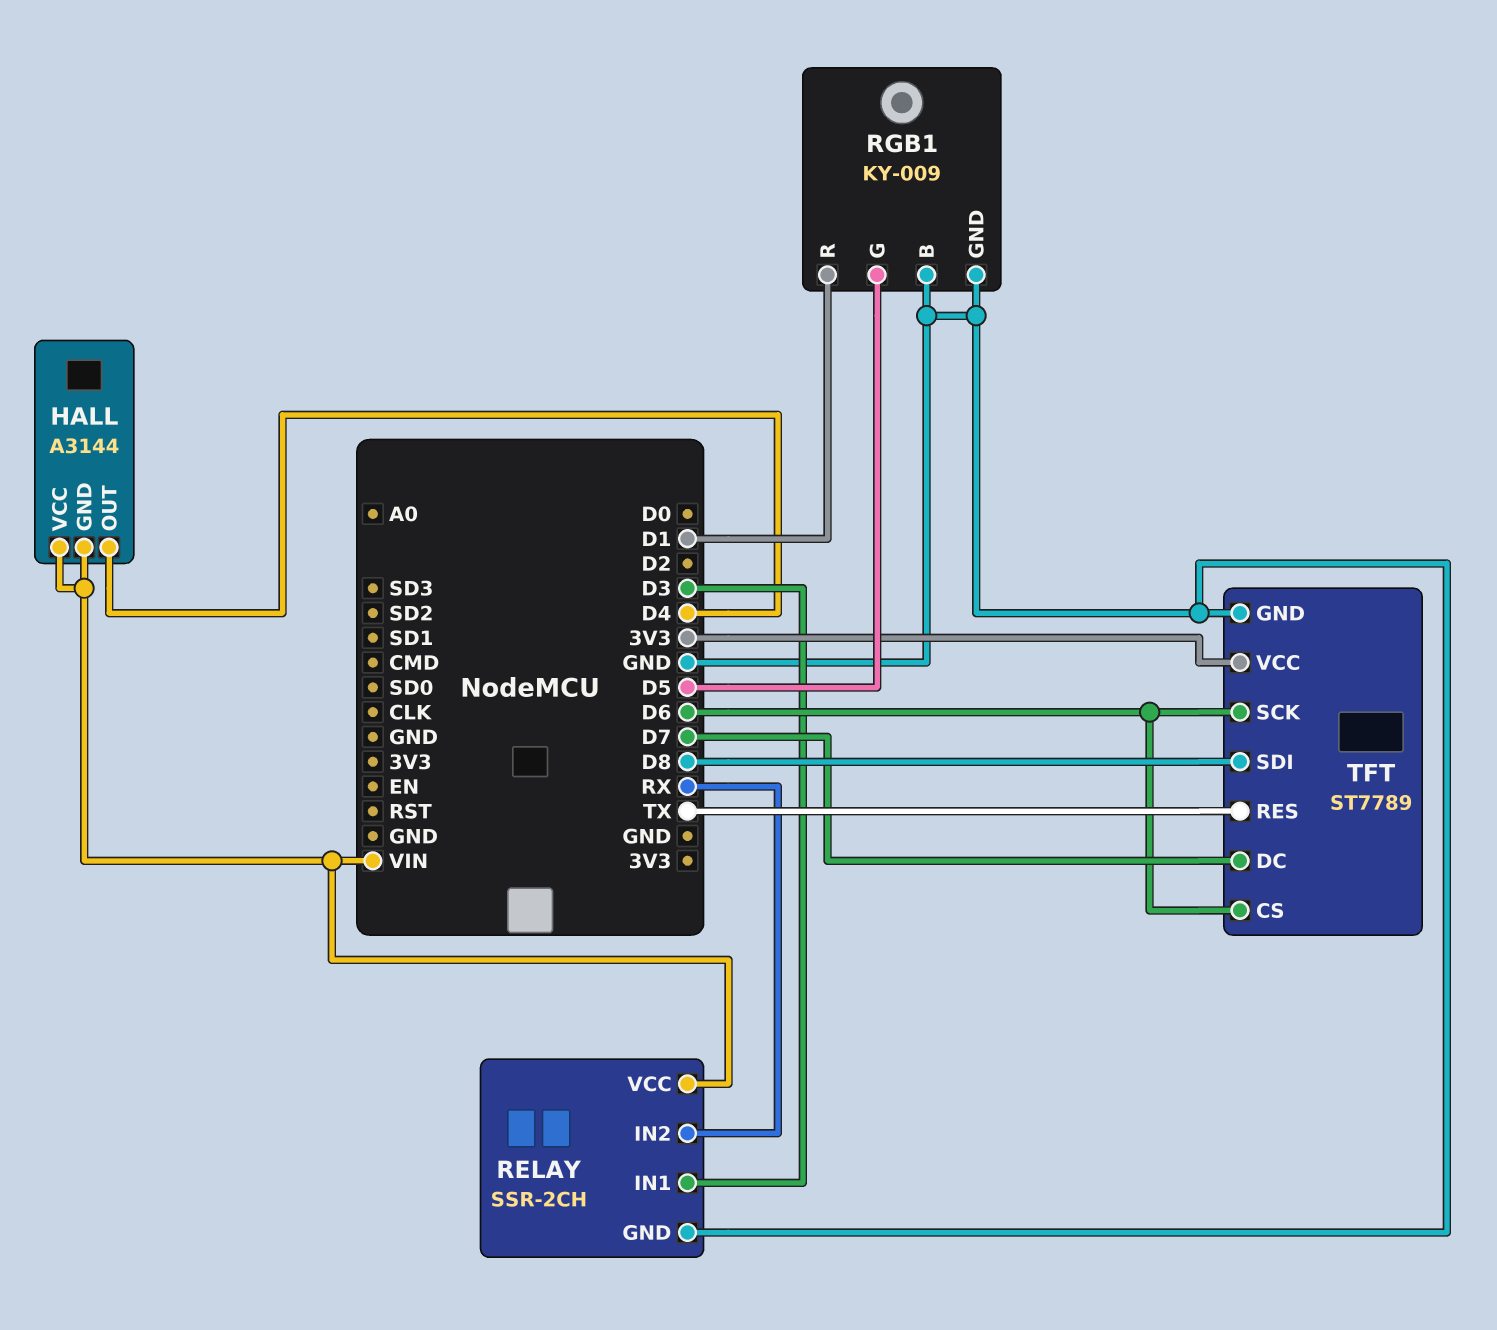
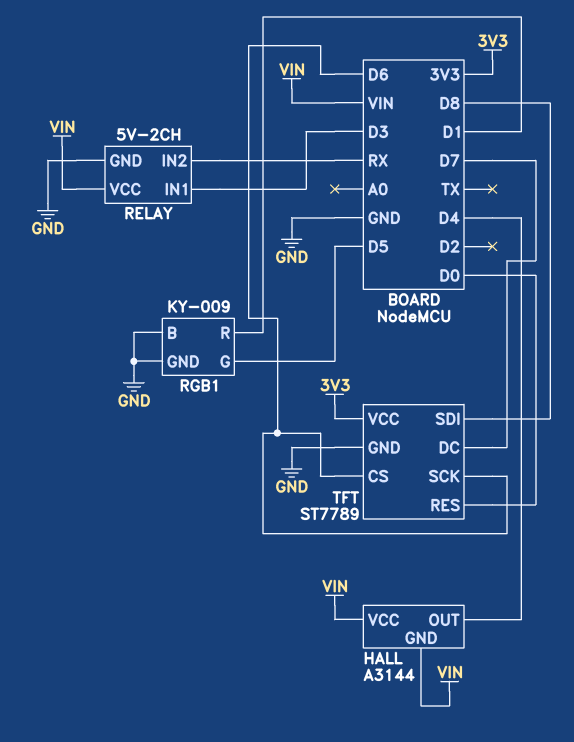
RELAY: SSR-2CH -> 5V-2CH
TFT pin RES: TX -> D0

